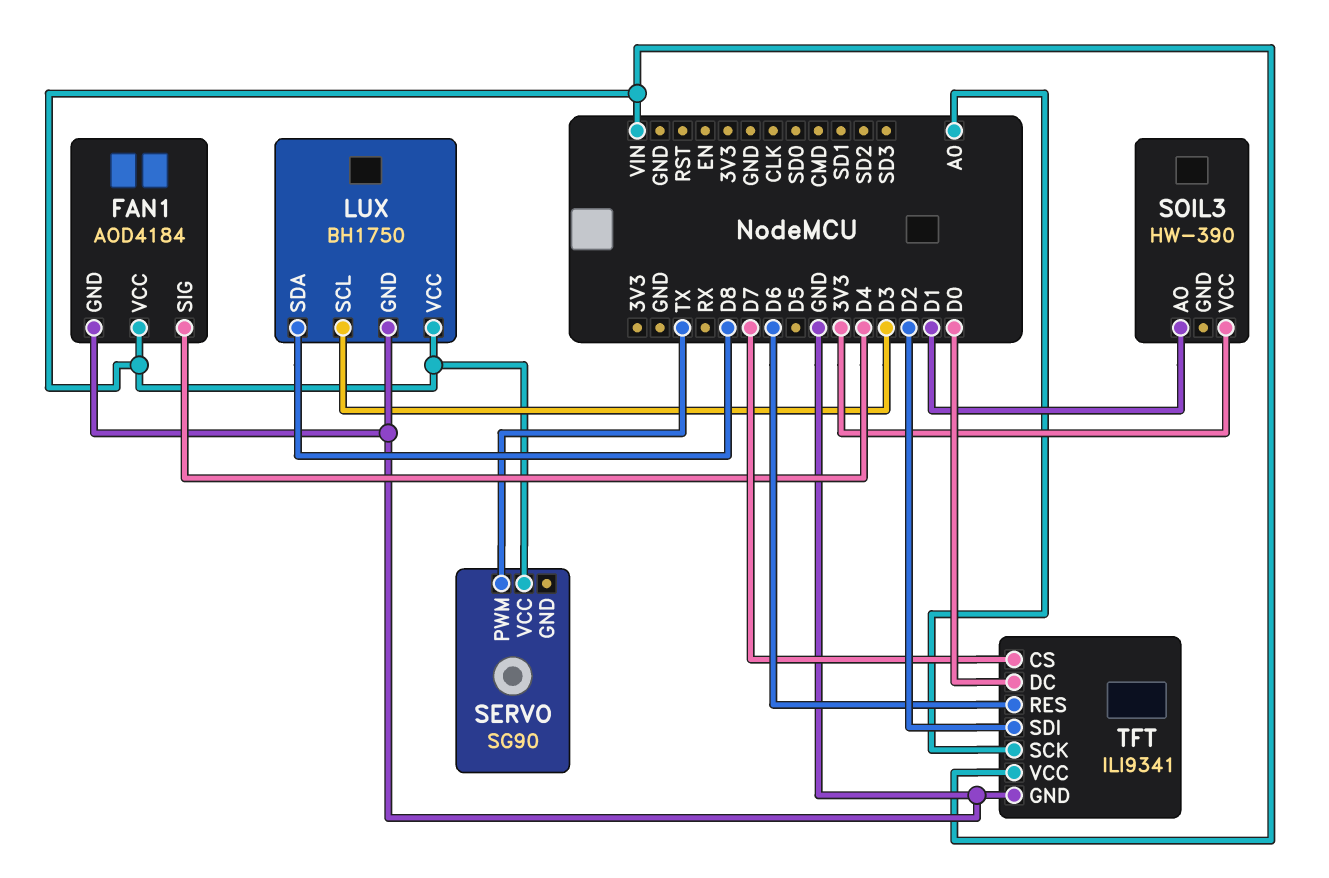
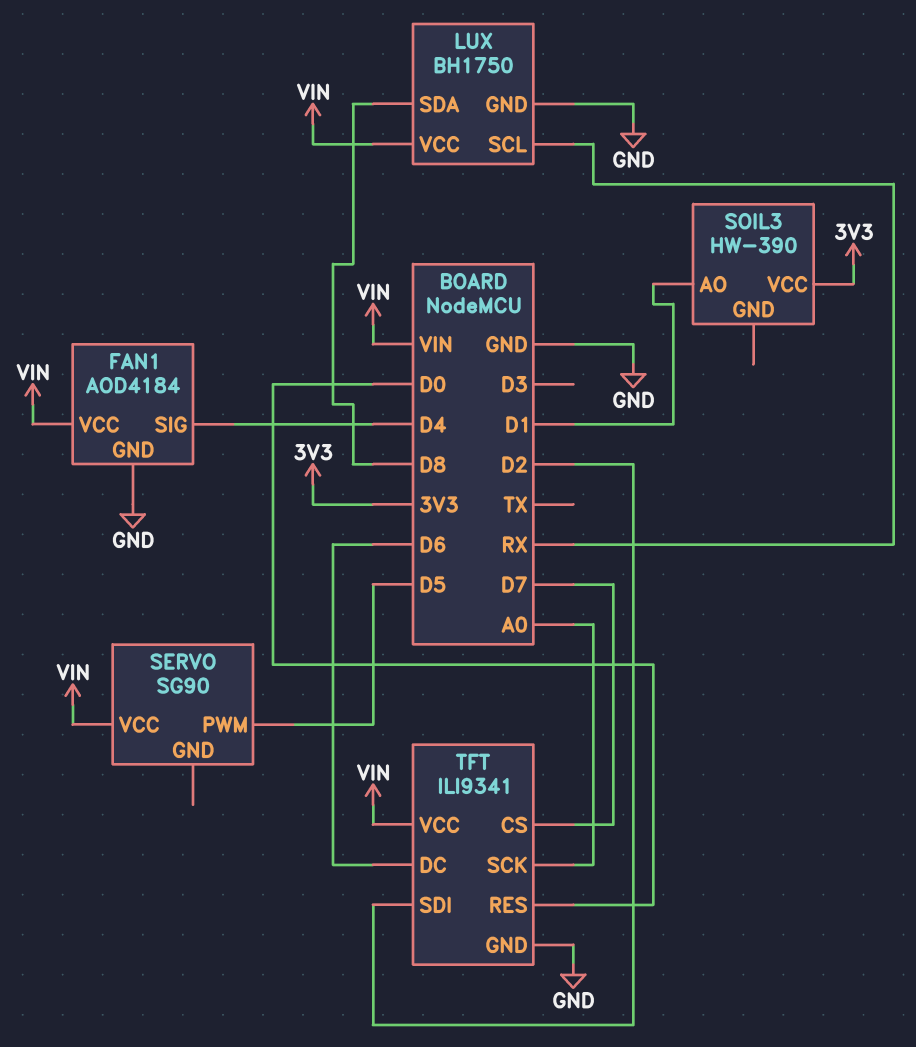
LUX pin SCL: D3 -> RX
SERVO pin PWM: TX -> D5
TFT pin DC: D0 -> D6
TFT pin RES: D6 -> D0

